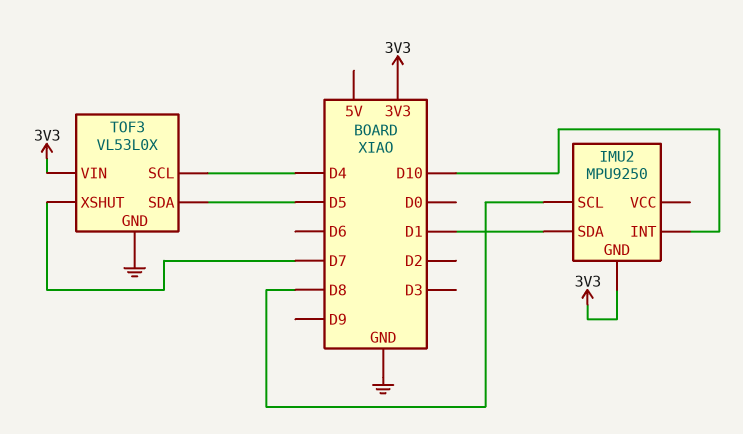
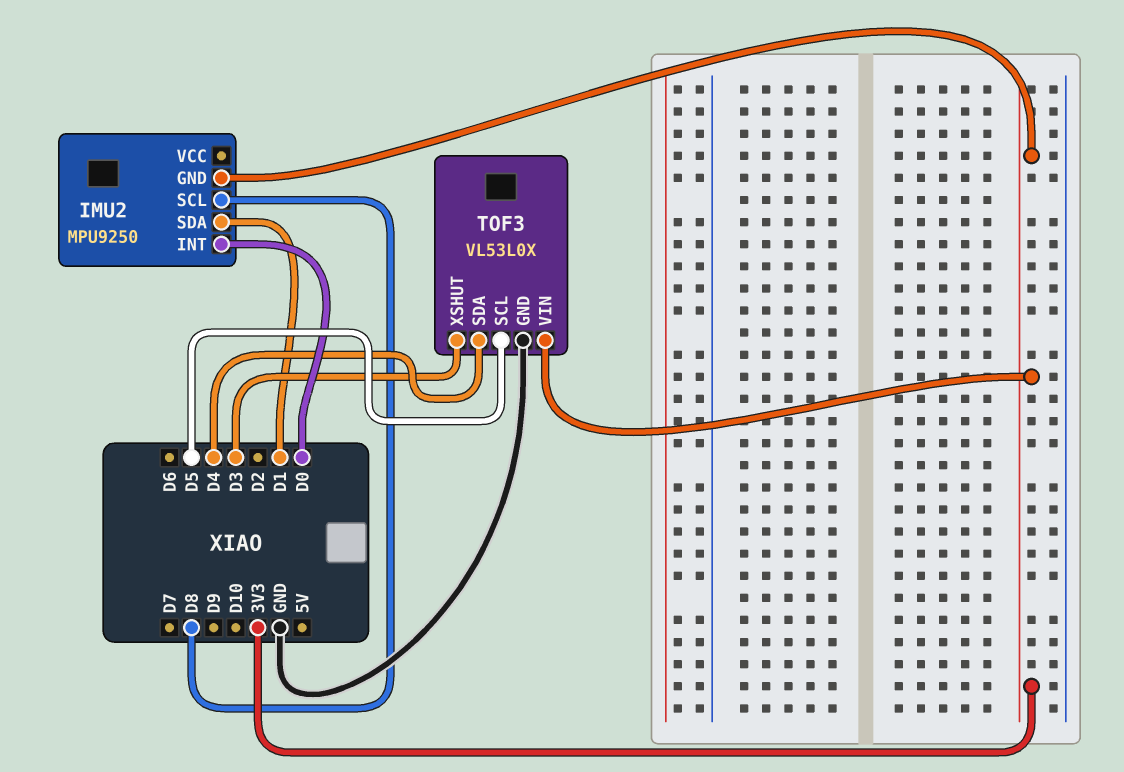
IMU2 pin INT: D10 -> D0
TOF3 pin SCL: D4 -> D5
TOF3 pin SDA: D5 -> D4
TOF3 pin XSHUT: D7 -> D3

